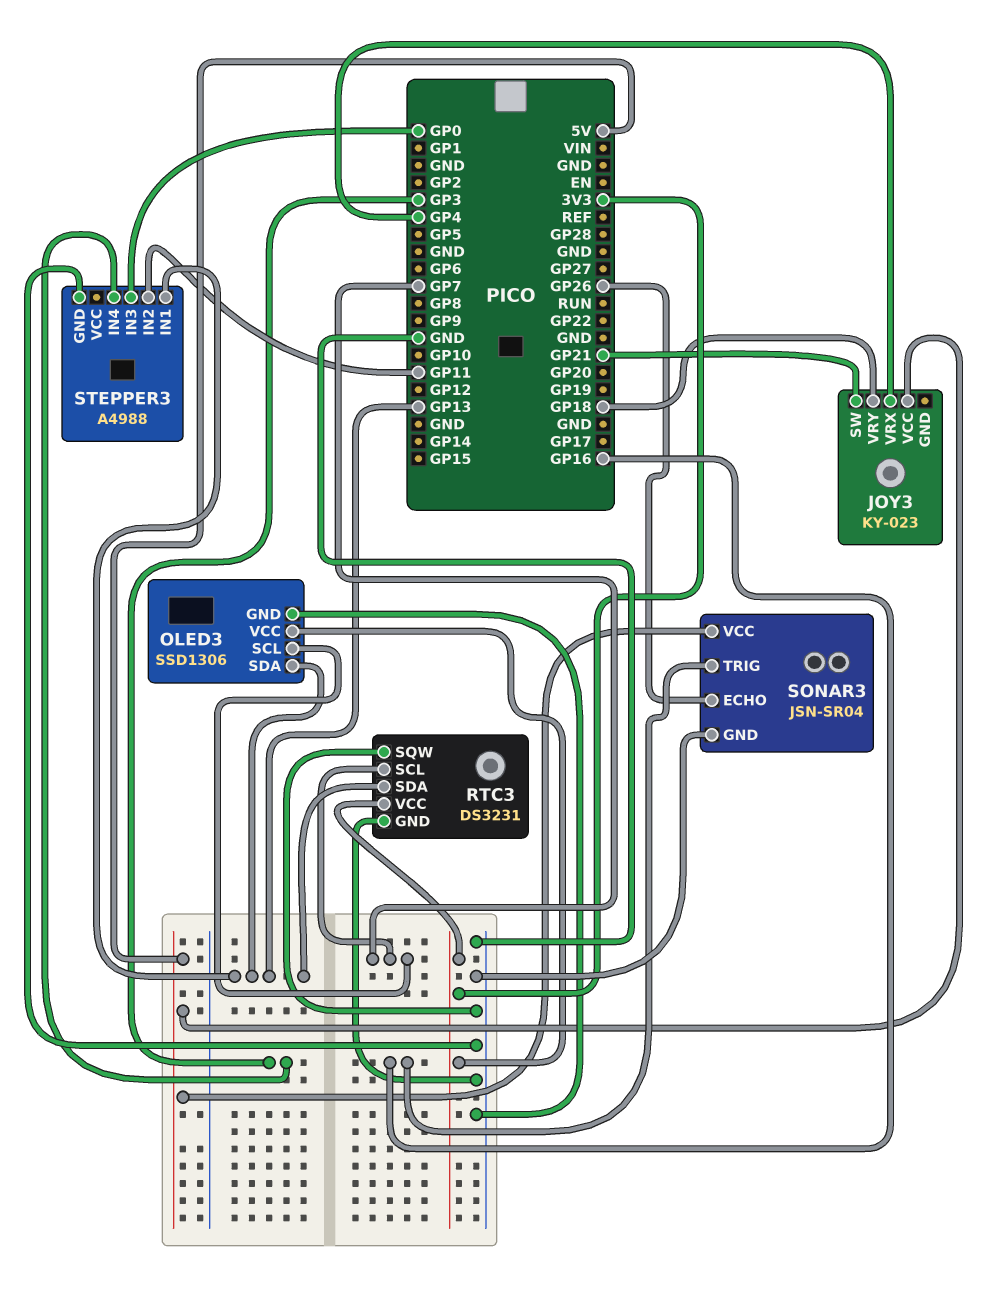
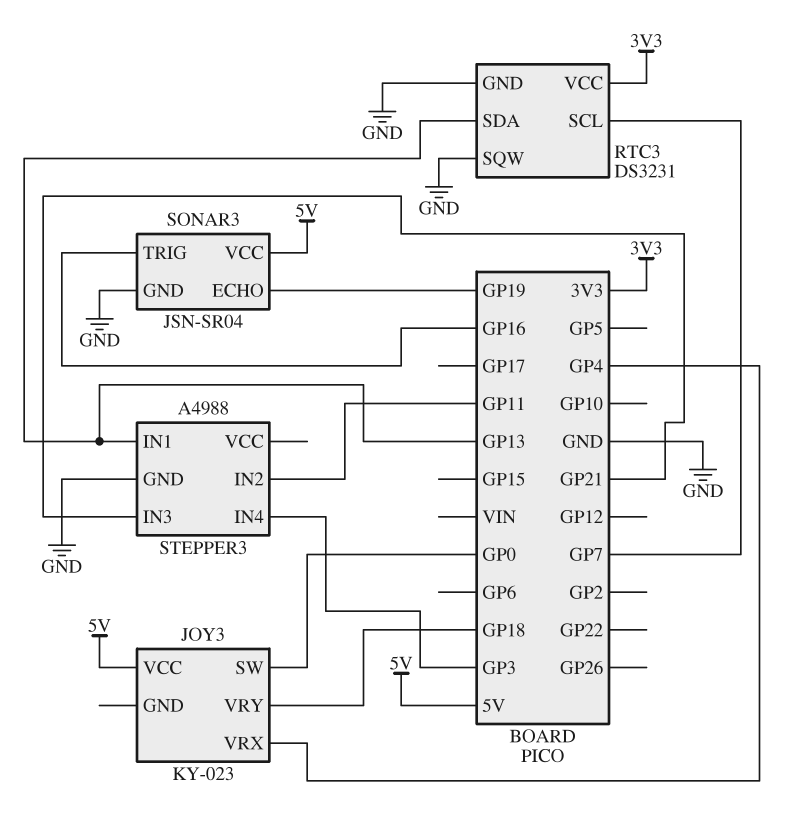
JOY3 pin SW: GP21 -> GP0
OLED3: SSD1306 -> none
OLED3 pin GND: GND -> none
OLED3 pin SCL: GP7 -> none
OLED3 pin SDA: GP13 -> none
OLED3 pin VCC: 3V3 -> none
SONAR3 pin ECHO: GP26 -> GP19
STEPPER3 pin IN3: GP0 -> GP21

